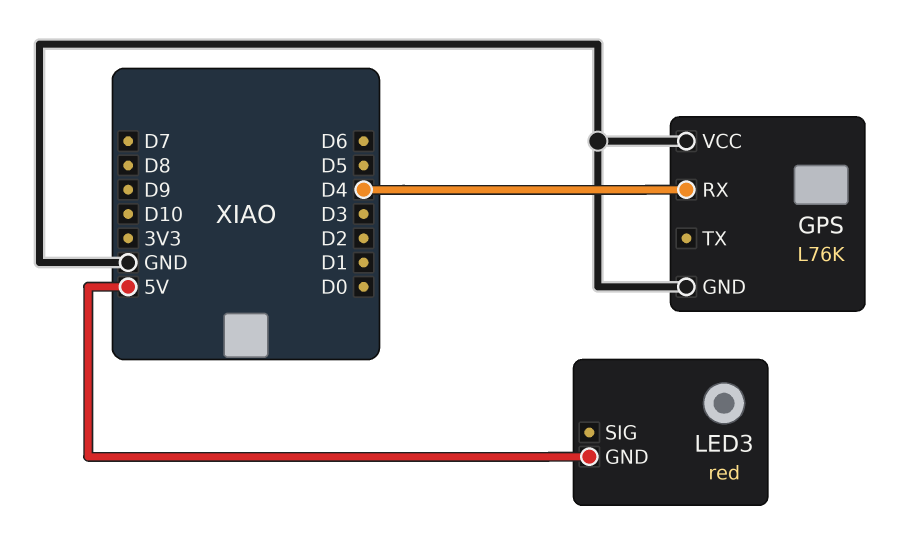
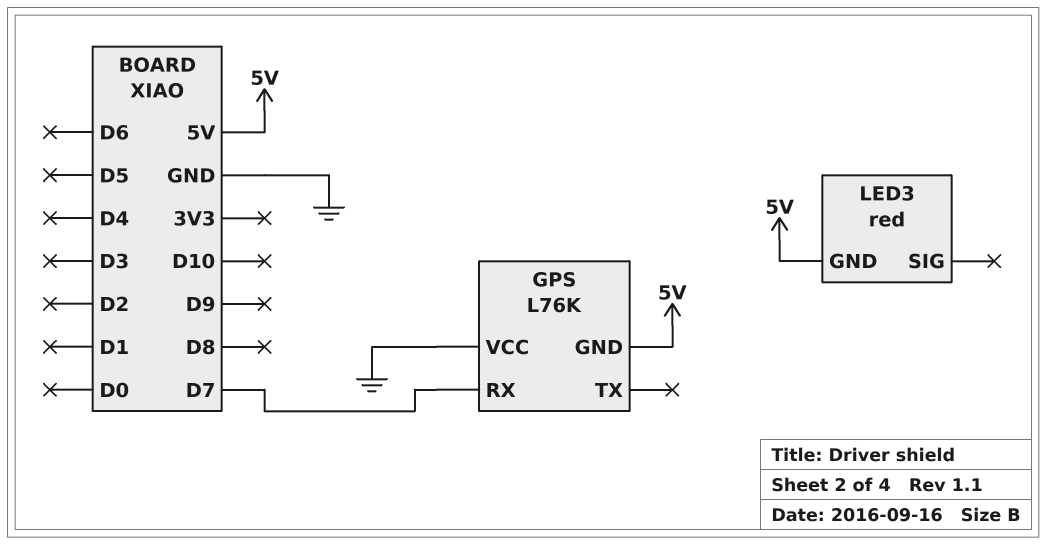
GPS pin GND: GND -> 5V
GPS pin RX: D4 -> D7

